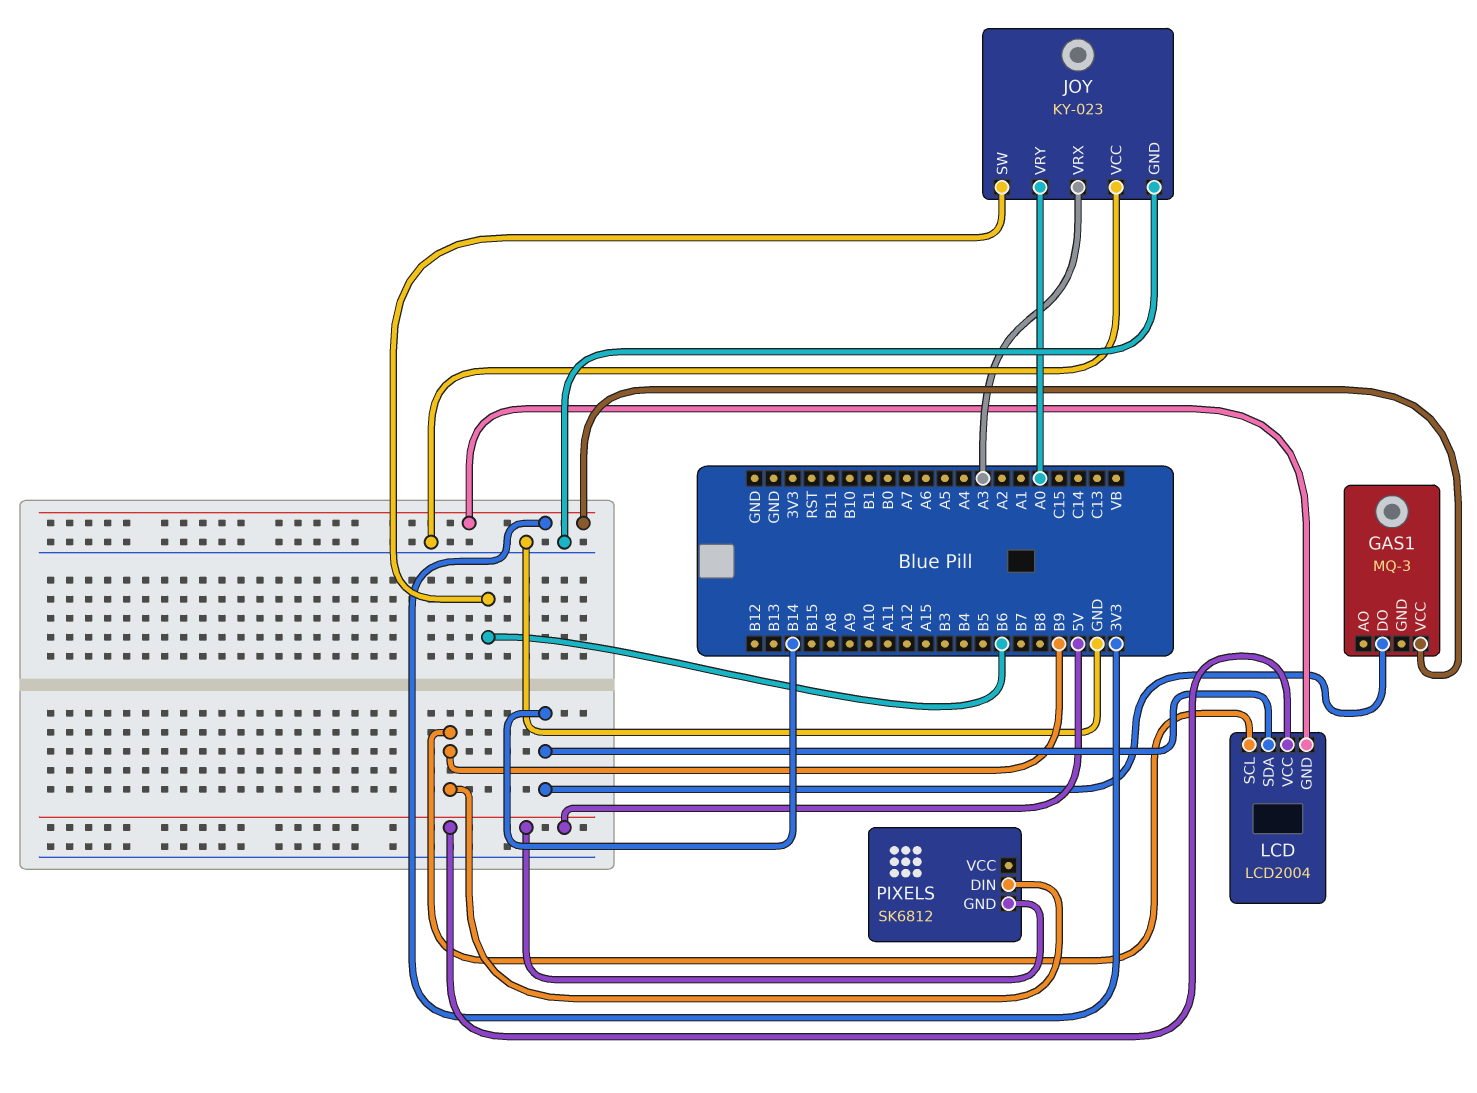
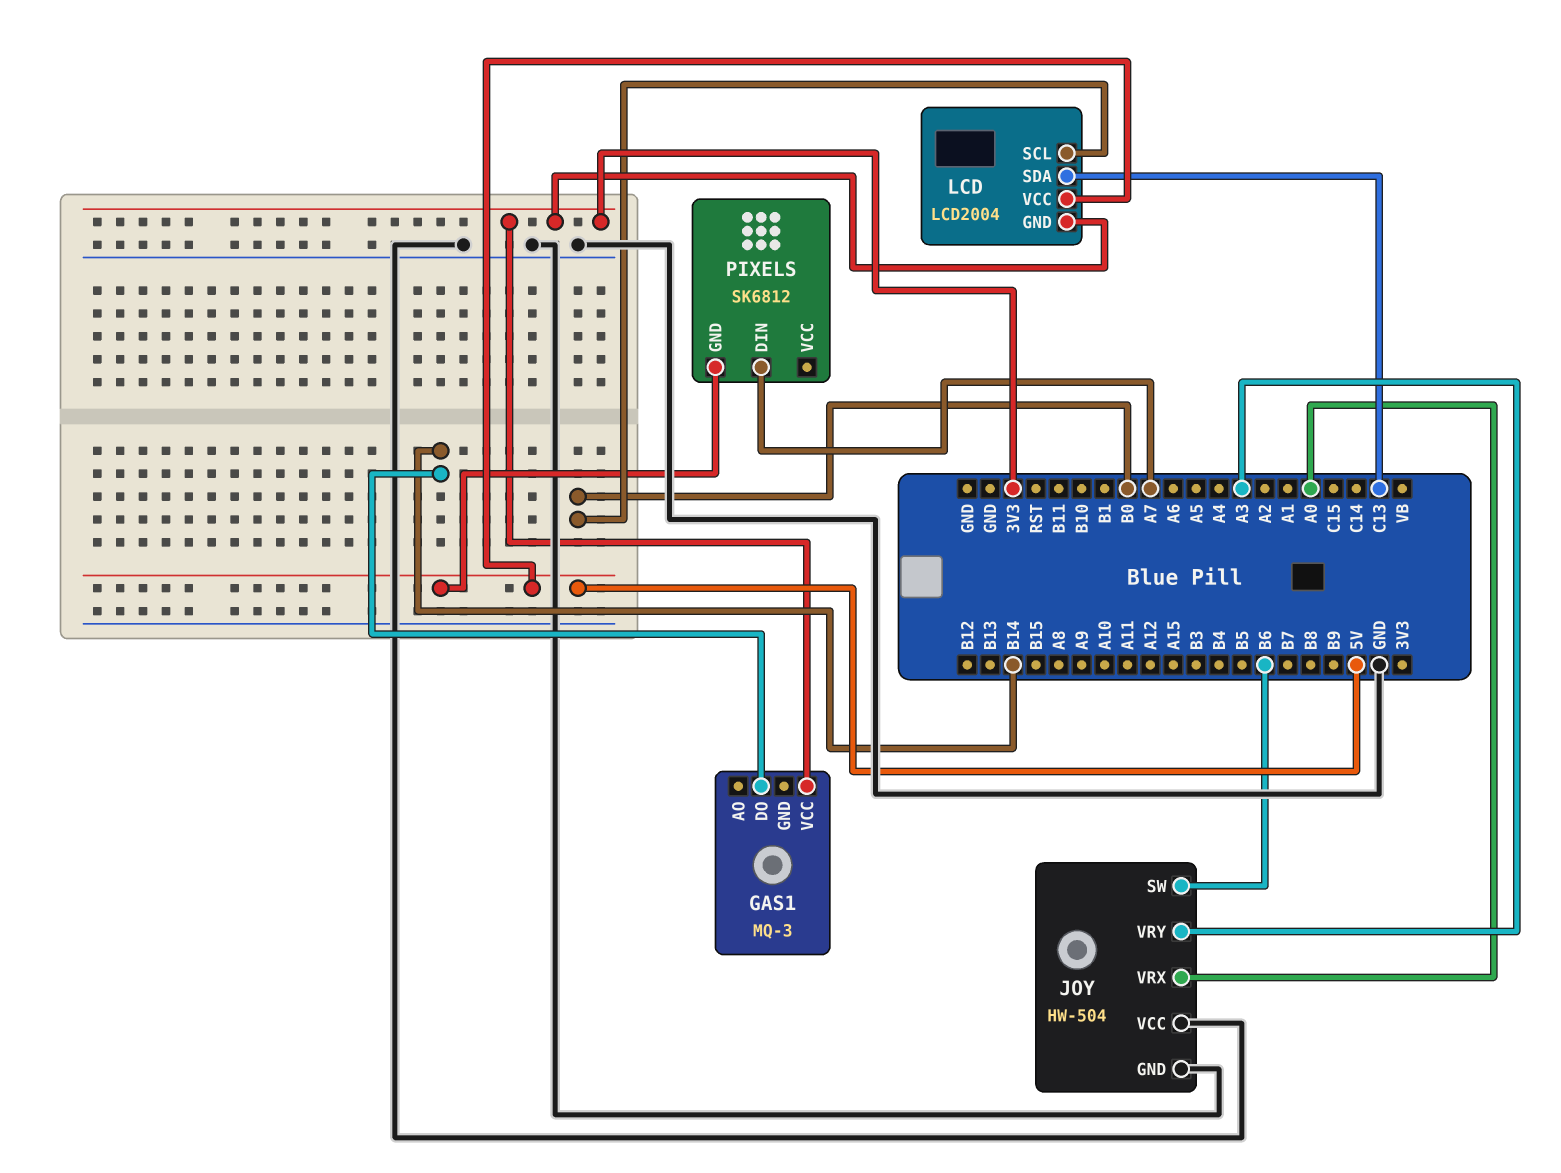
JOY: KY-023 -> HW-504
JOY pin VRX: A3 -> A0
JOY pin VRY: A0 -> A3
LCD pin SCL: B9 -> B0
LCD pin SDA: B14 -> C13
PIXELS pin DIN: B9 -> A7

